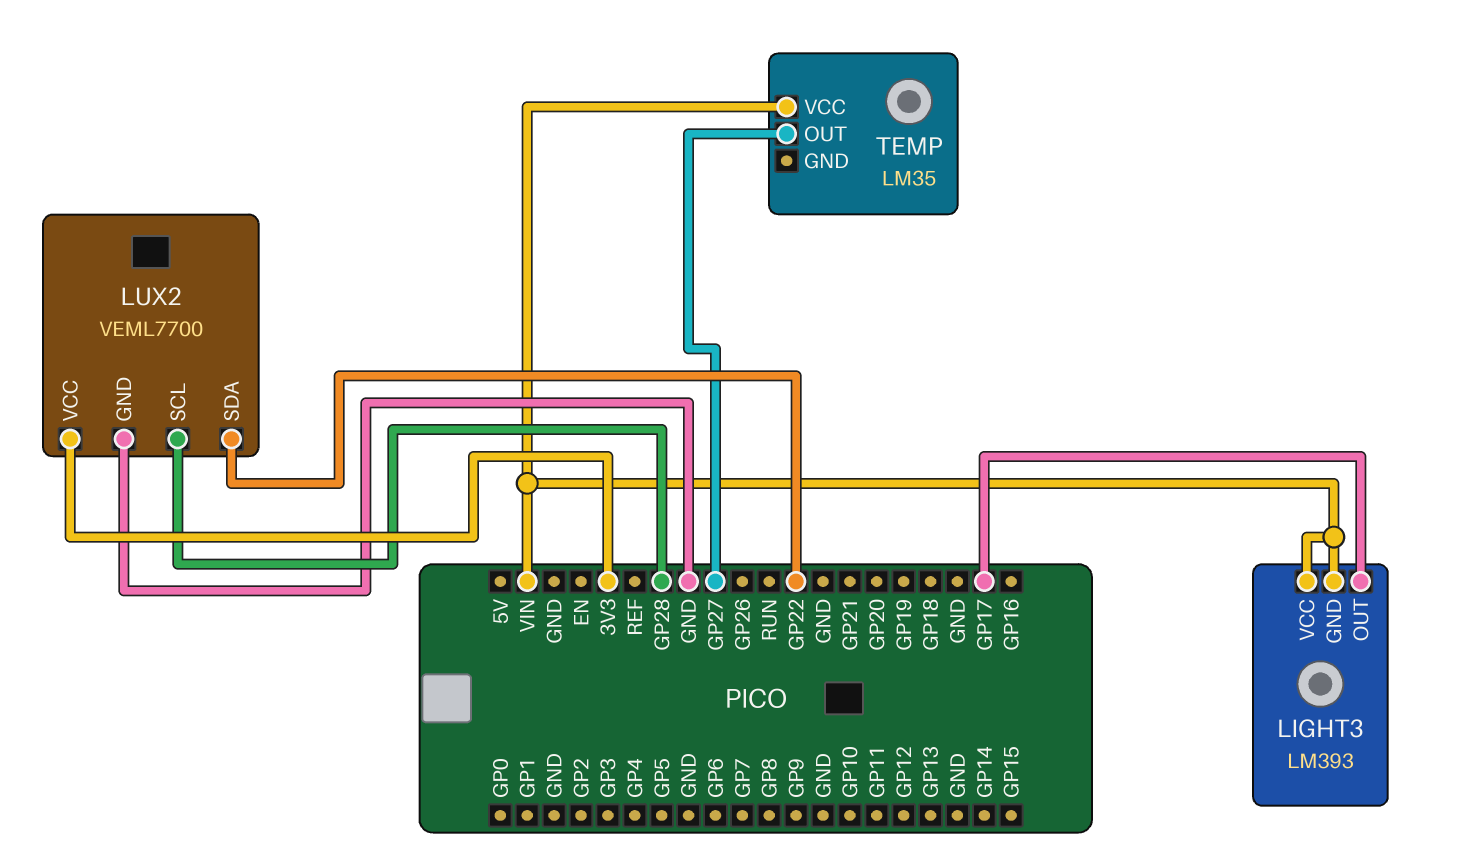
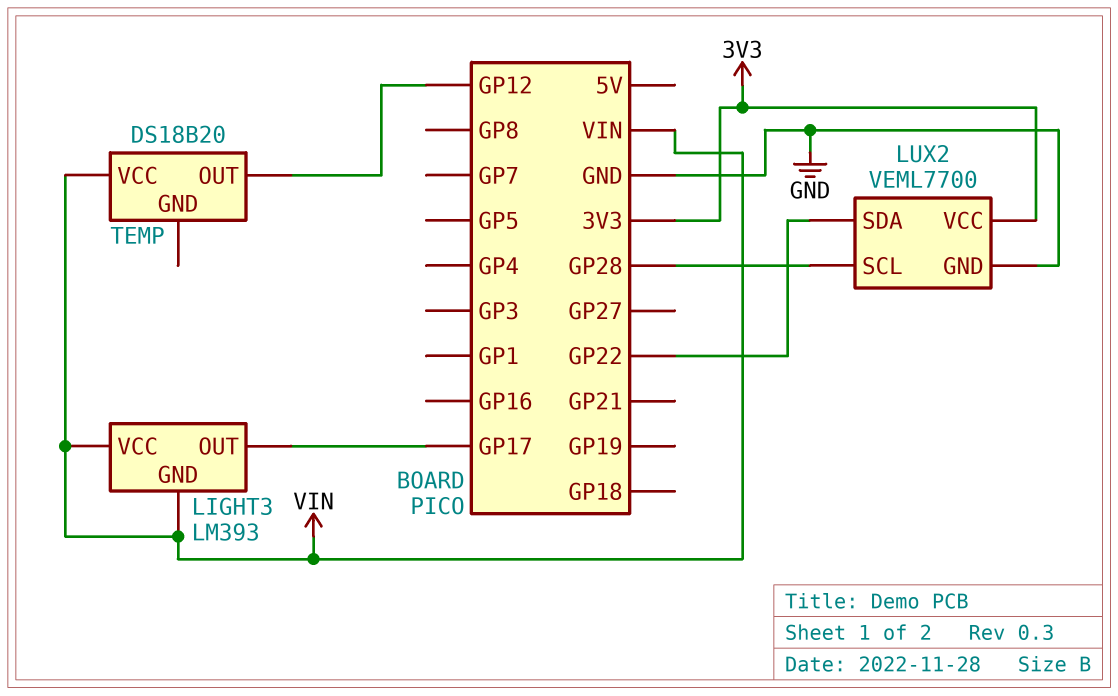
TEMP: LM35 -> DS18B20
TEMP pin OUT: GP27 -> GP12

